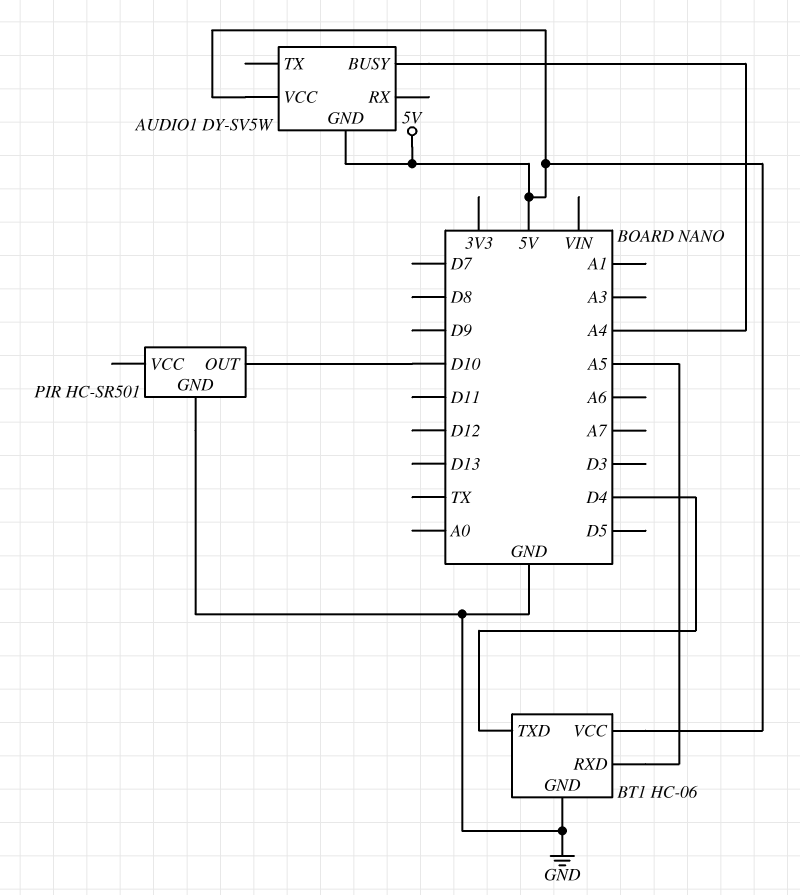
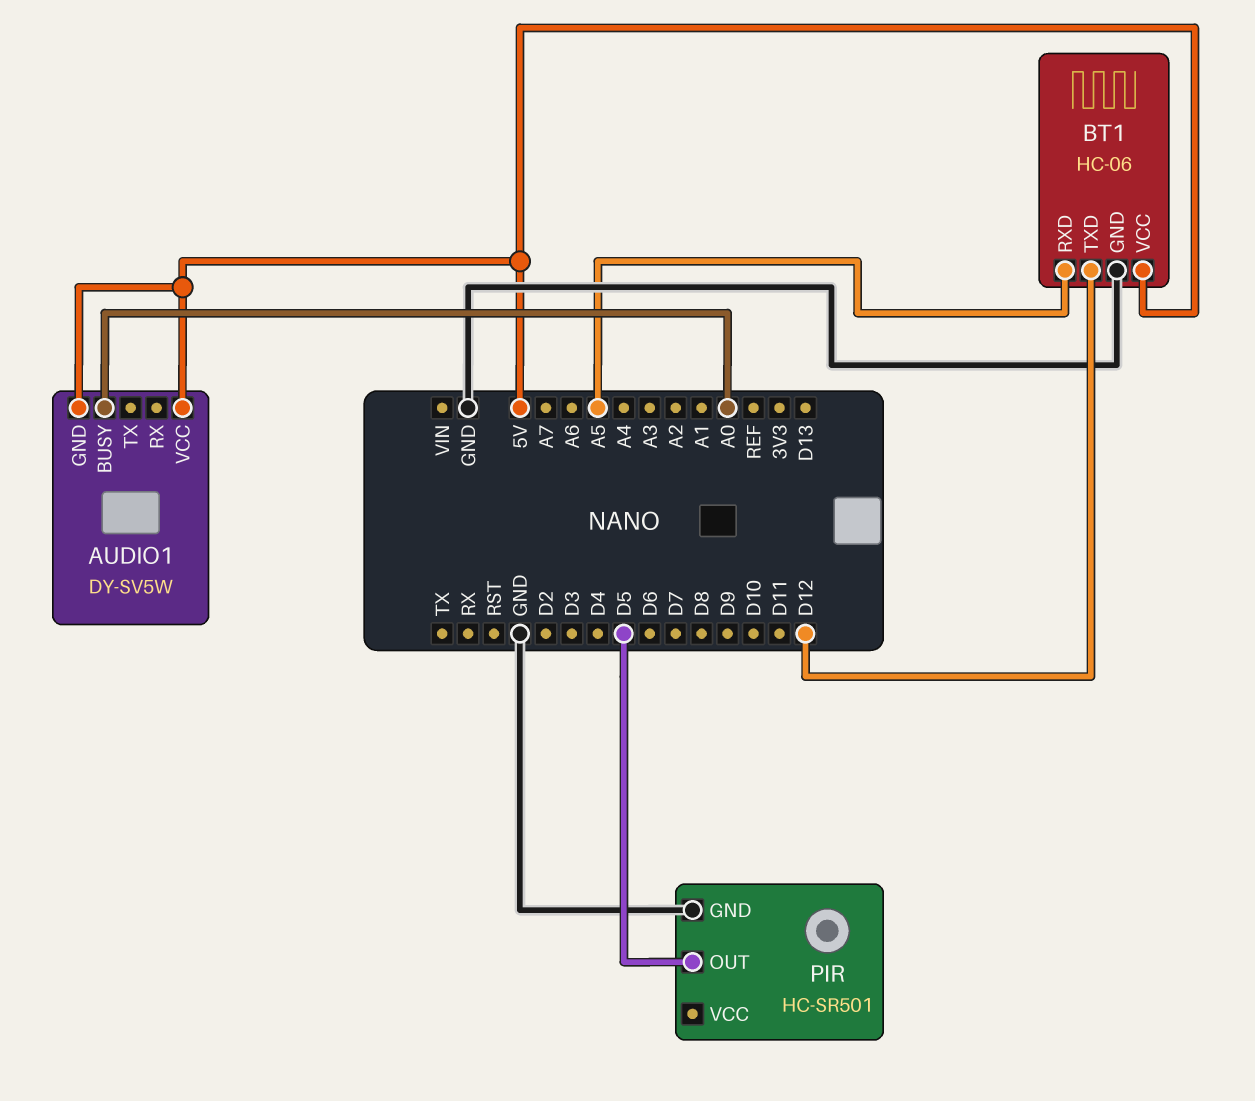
AUDIO1 pin BUSY: A4 -> A0
BT1 pin TXD: D4 -> D12
PIR pin OUT: D10 -> D5

